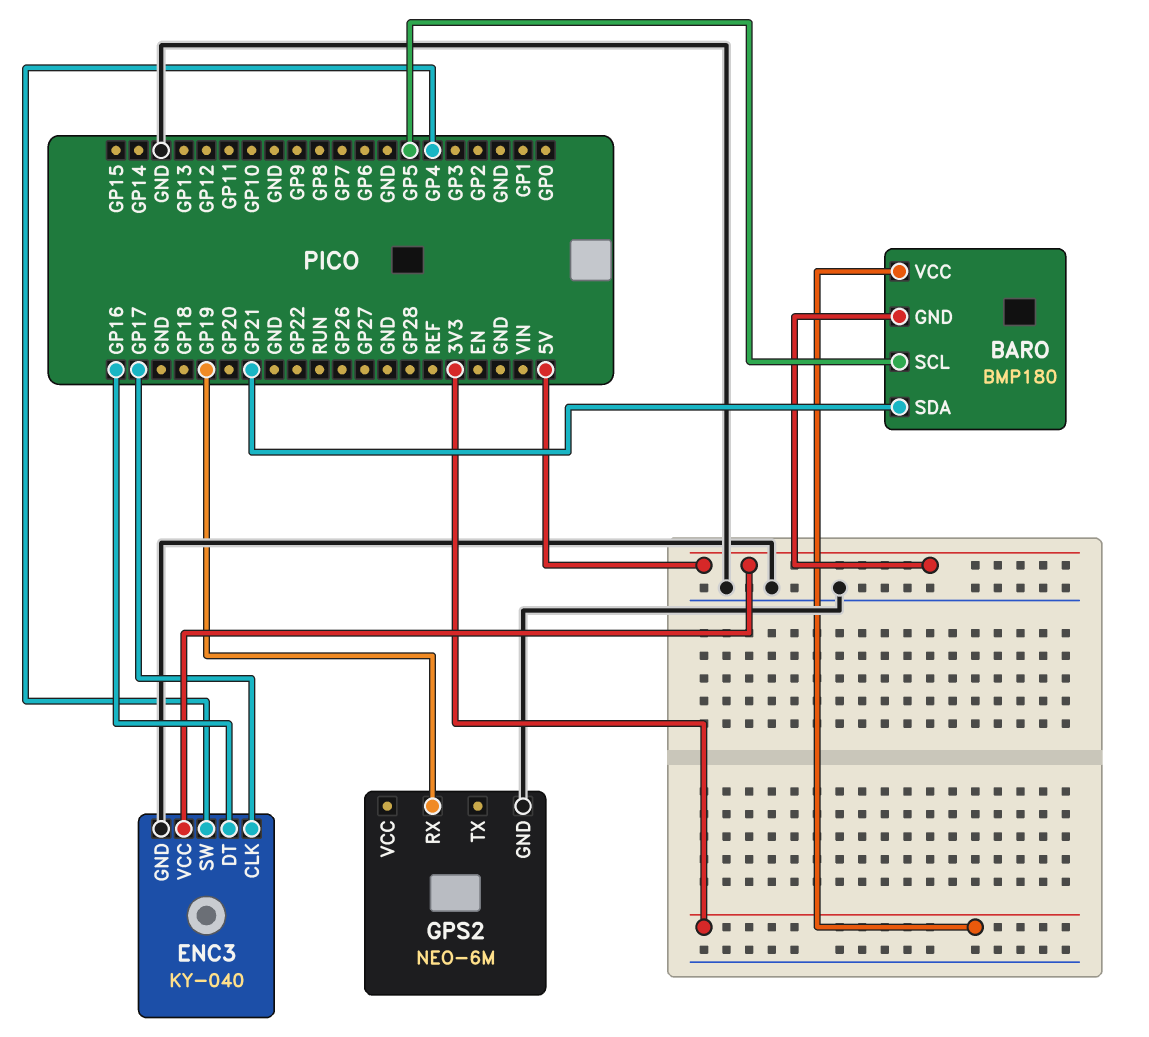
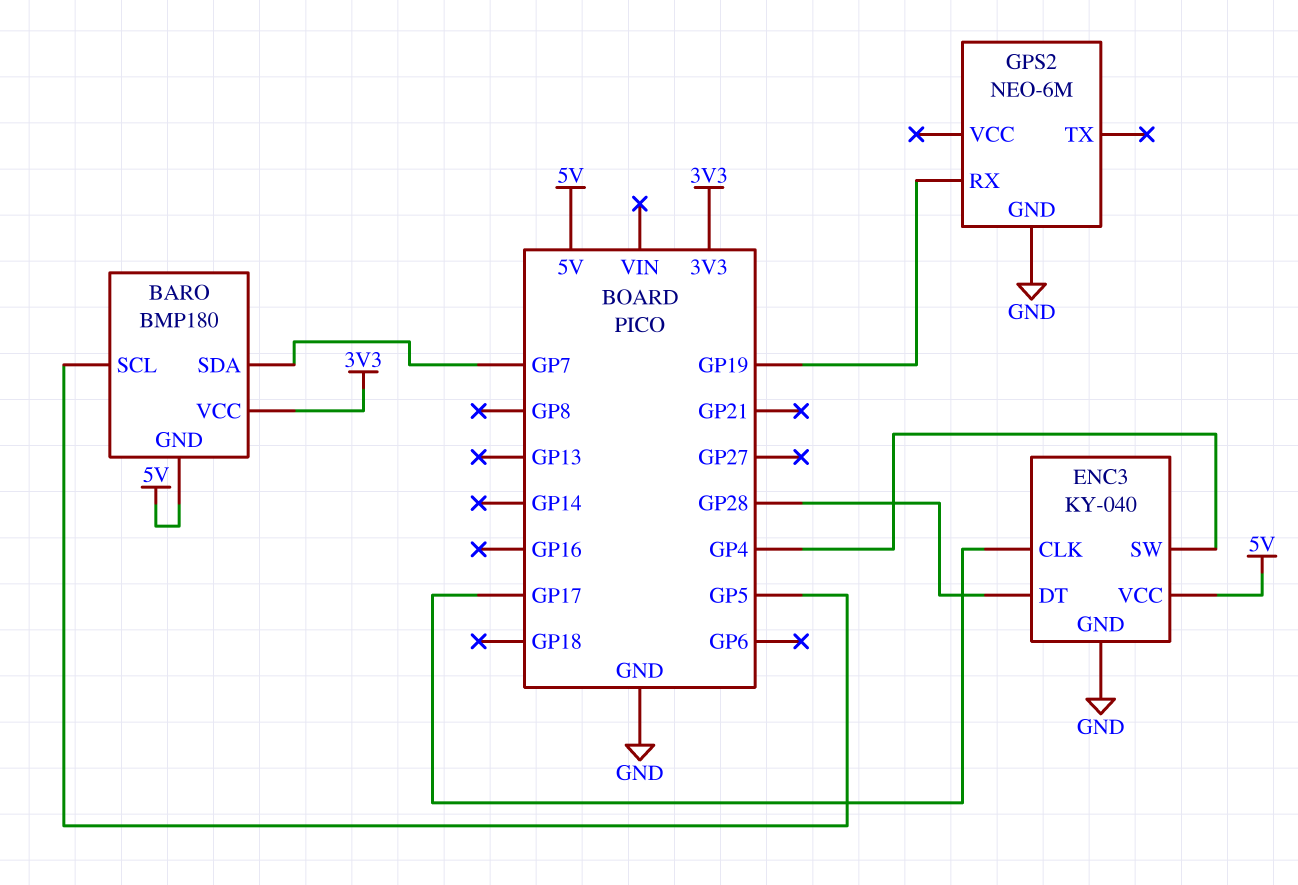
BARO pin SDA: GP21 -> GP7
ENC3 pin DT: GP16 -> GP28

